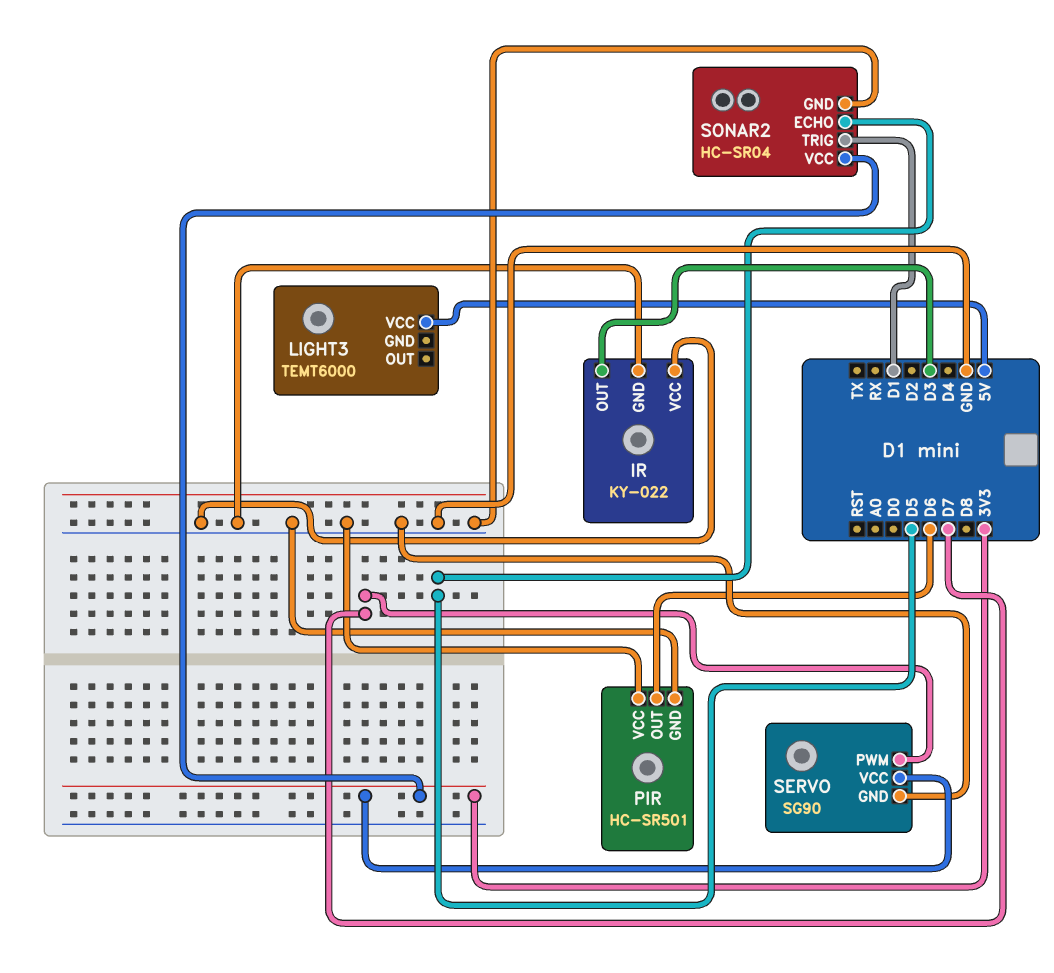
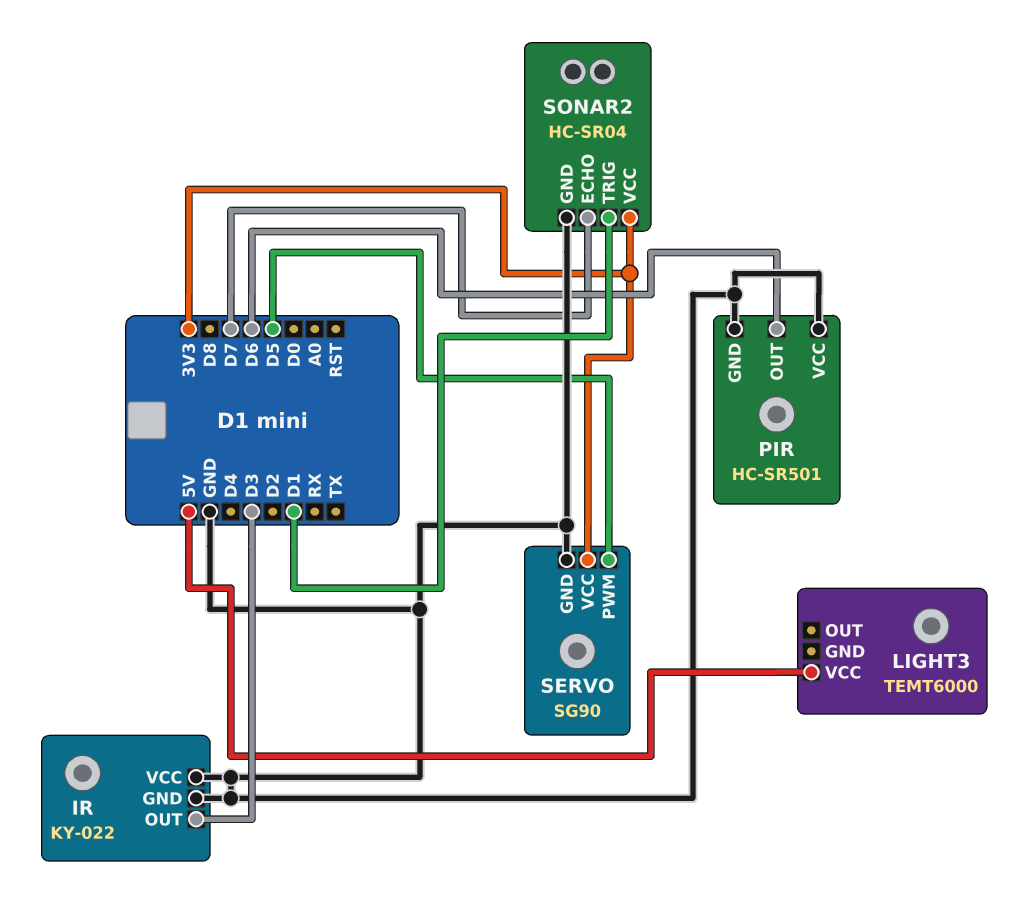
SERVO pin PWM: D7 -> D5
SONAR2 pin ECHO: D5 -> D7

